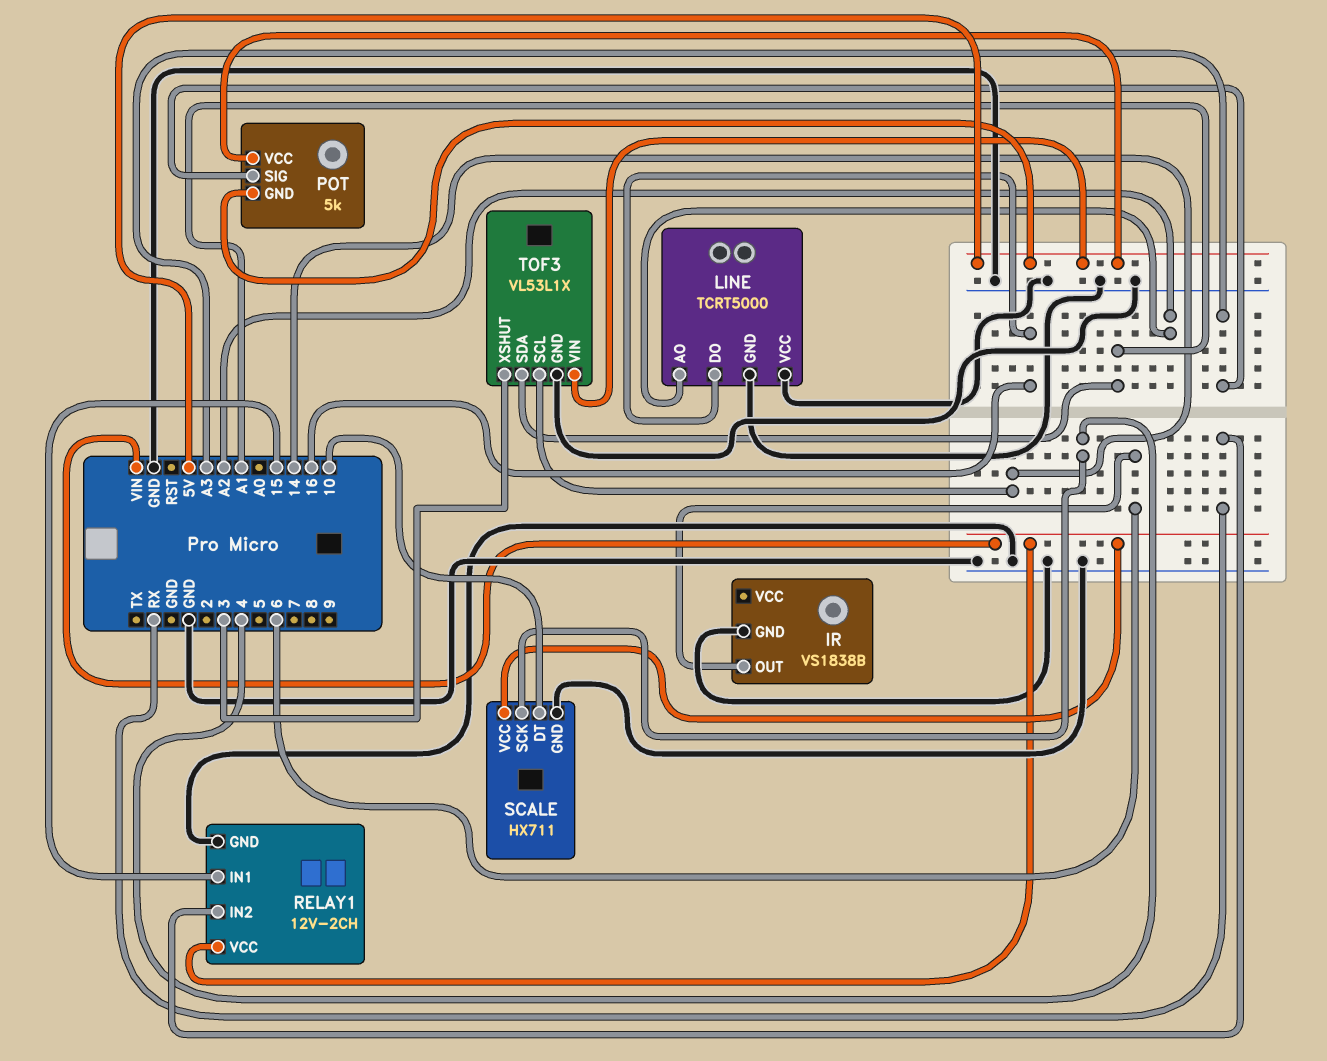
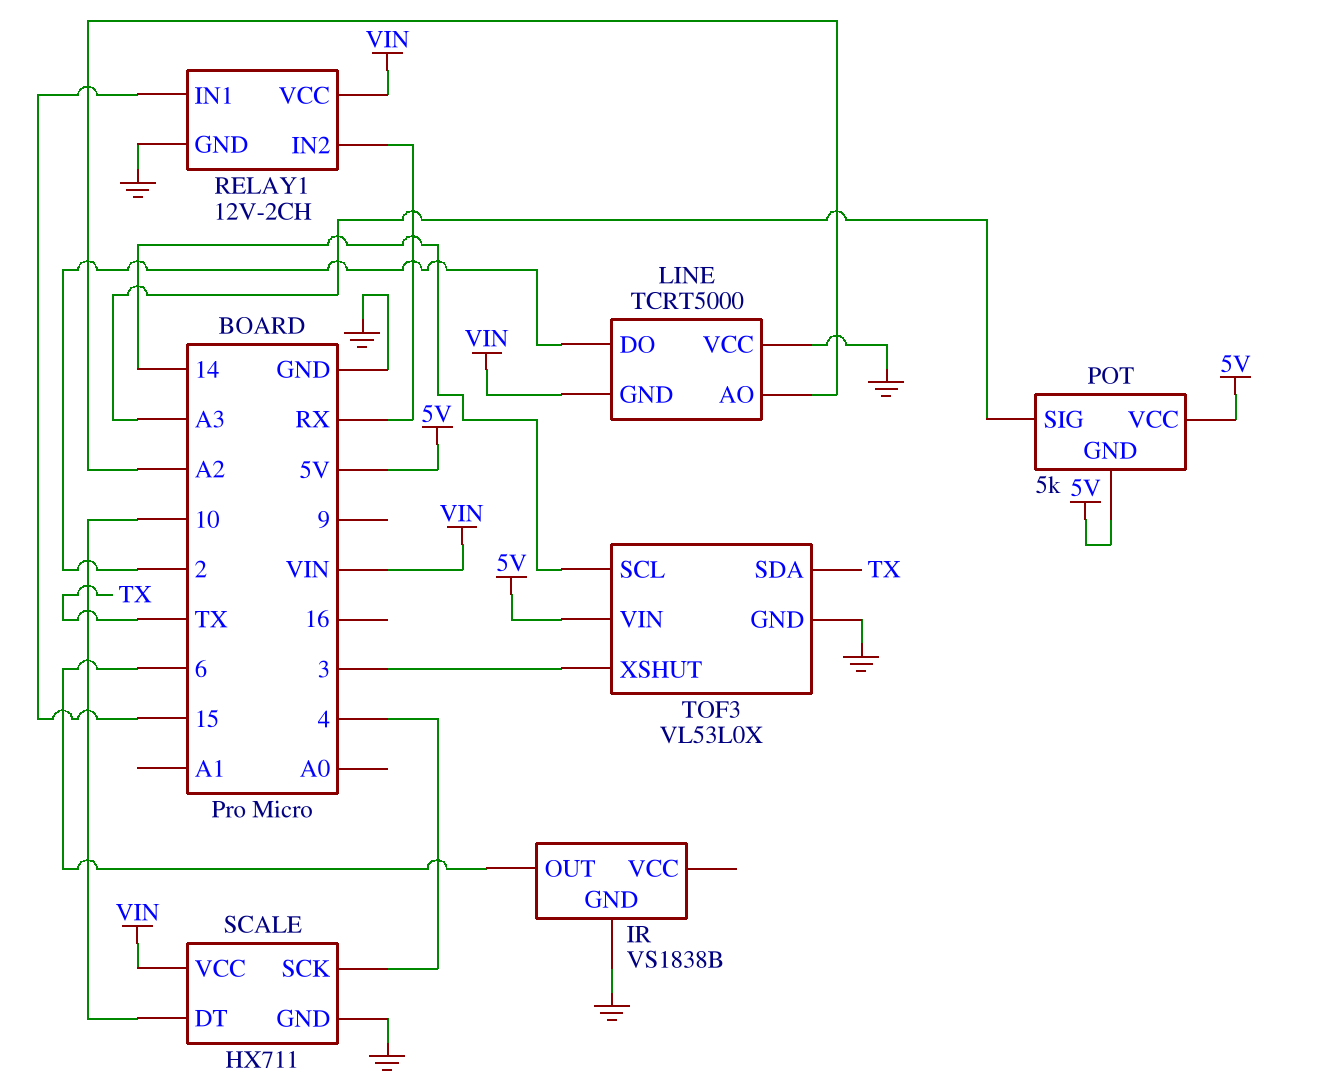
LINE pin DO: 16 -> 2
LINE pin GND: GND -> VIN
TOF3: VL53L1X -> VL53L0X
TOF3 pin SDA: A1 -> TX

